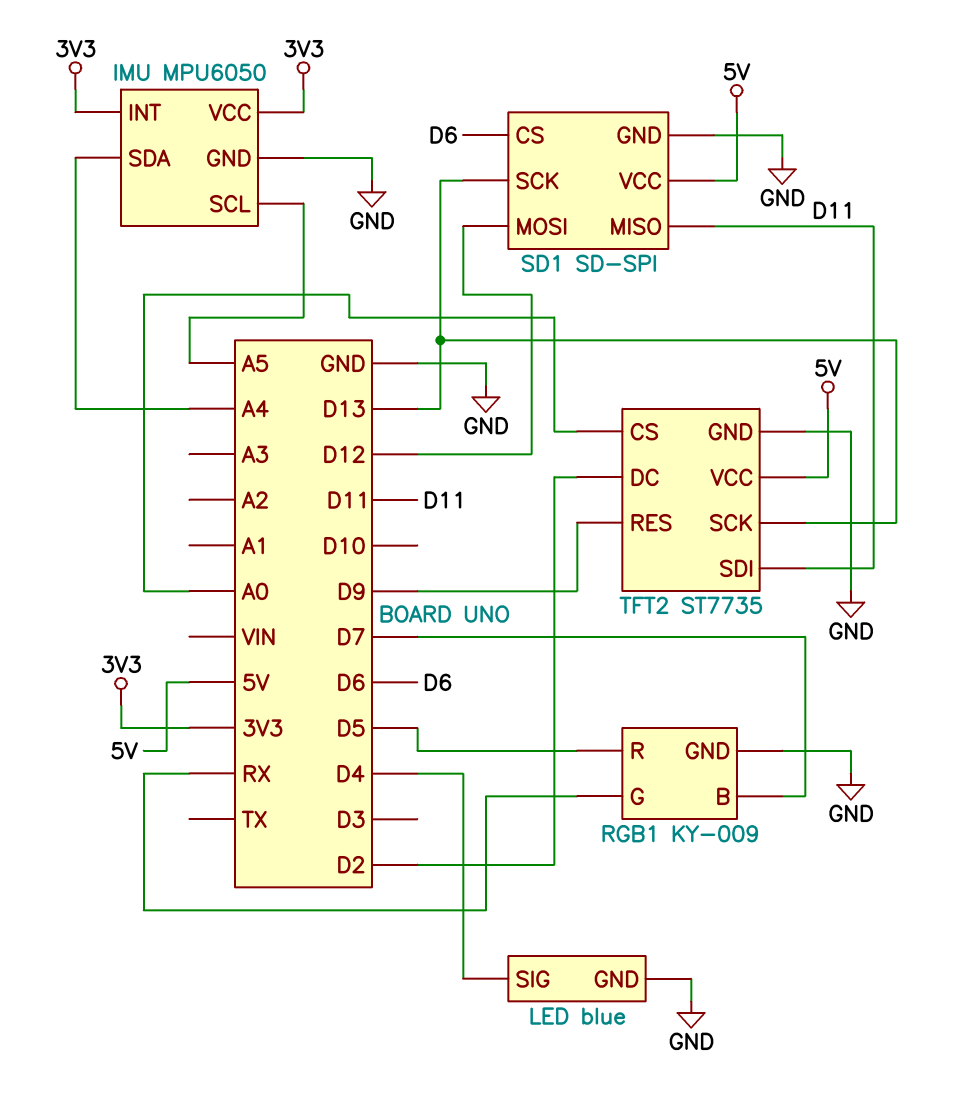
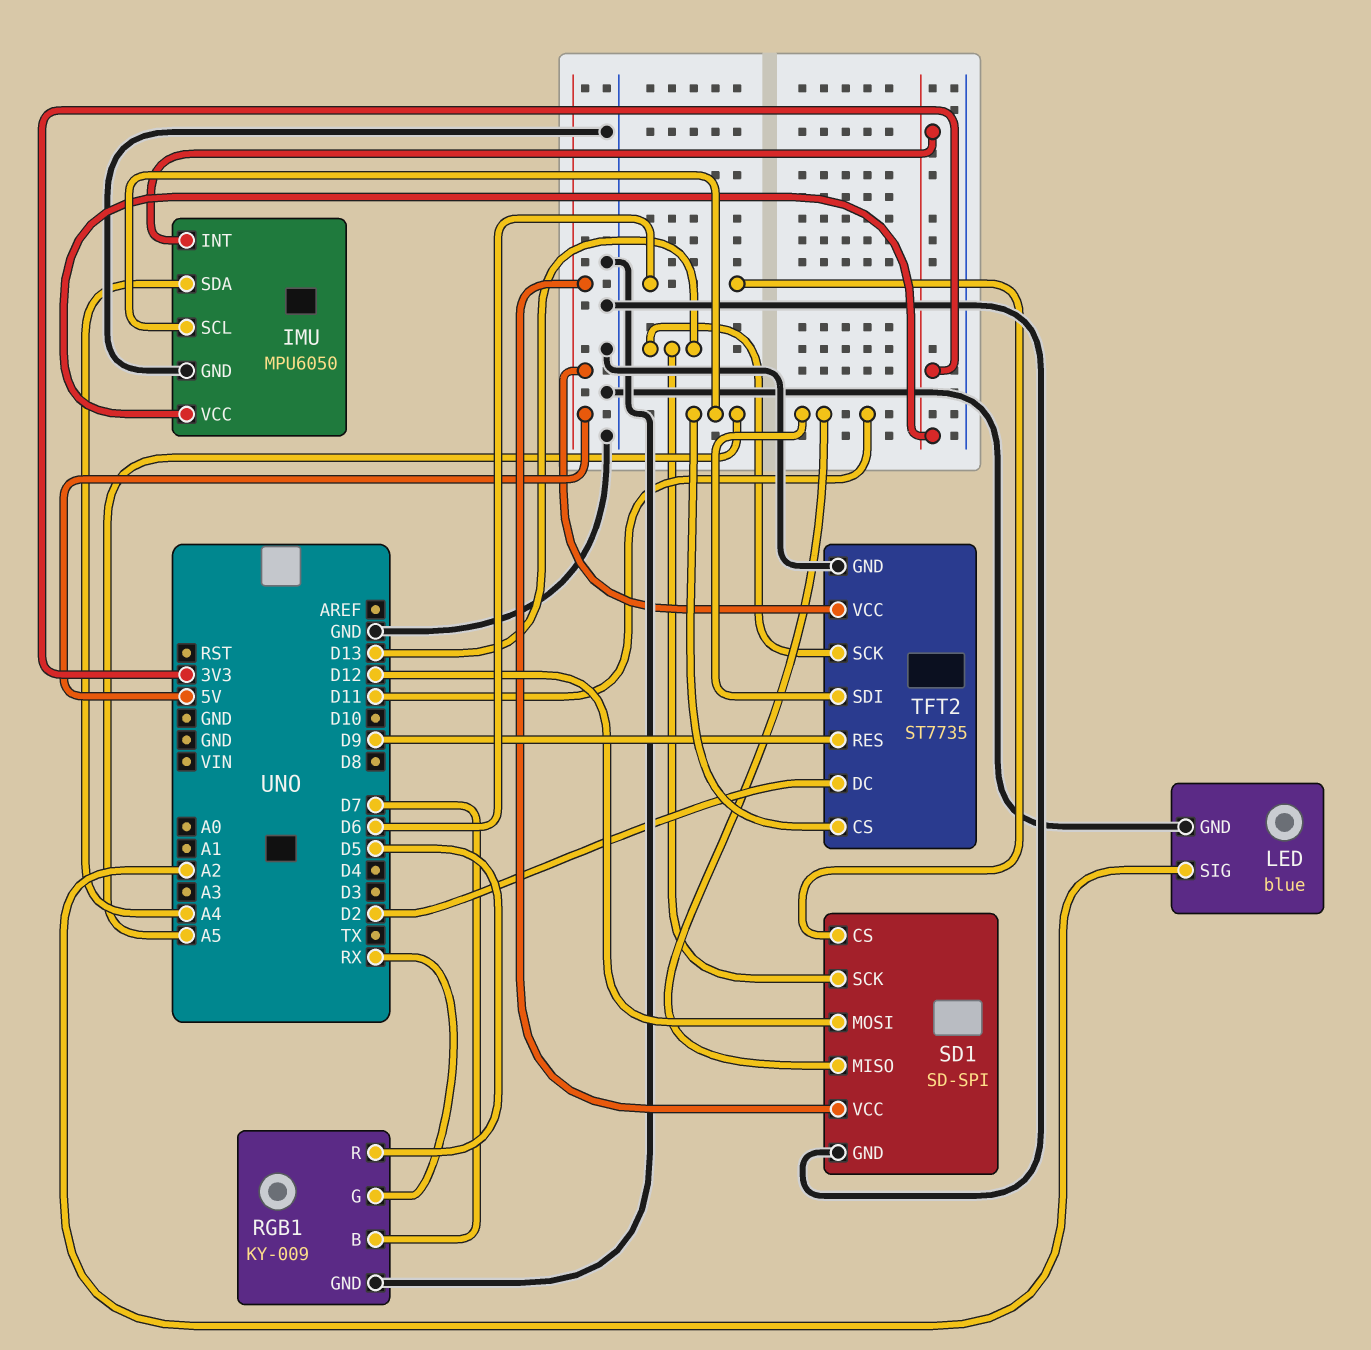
LED pin SIG: D4 -> A2
TFT2 pin CS: A0 -> A5

